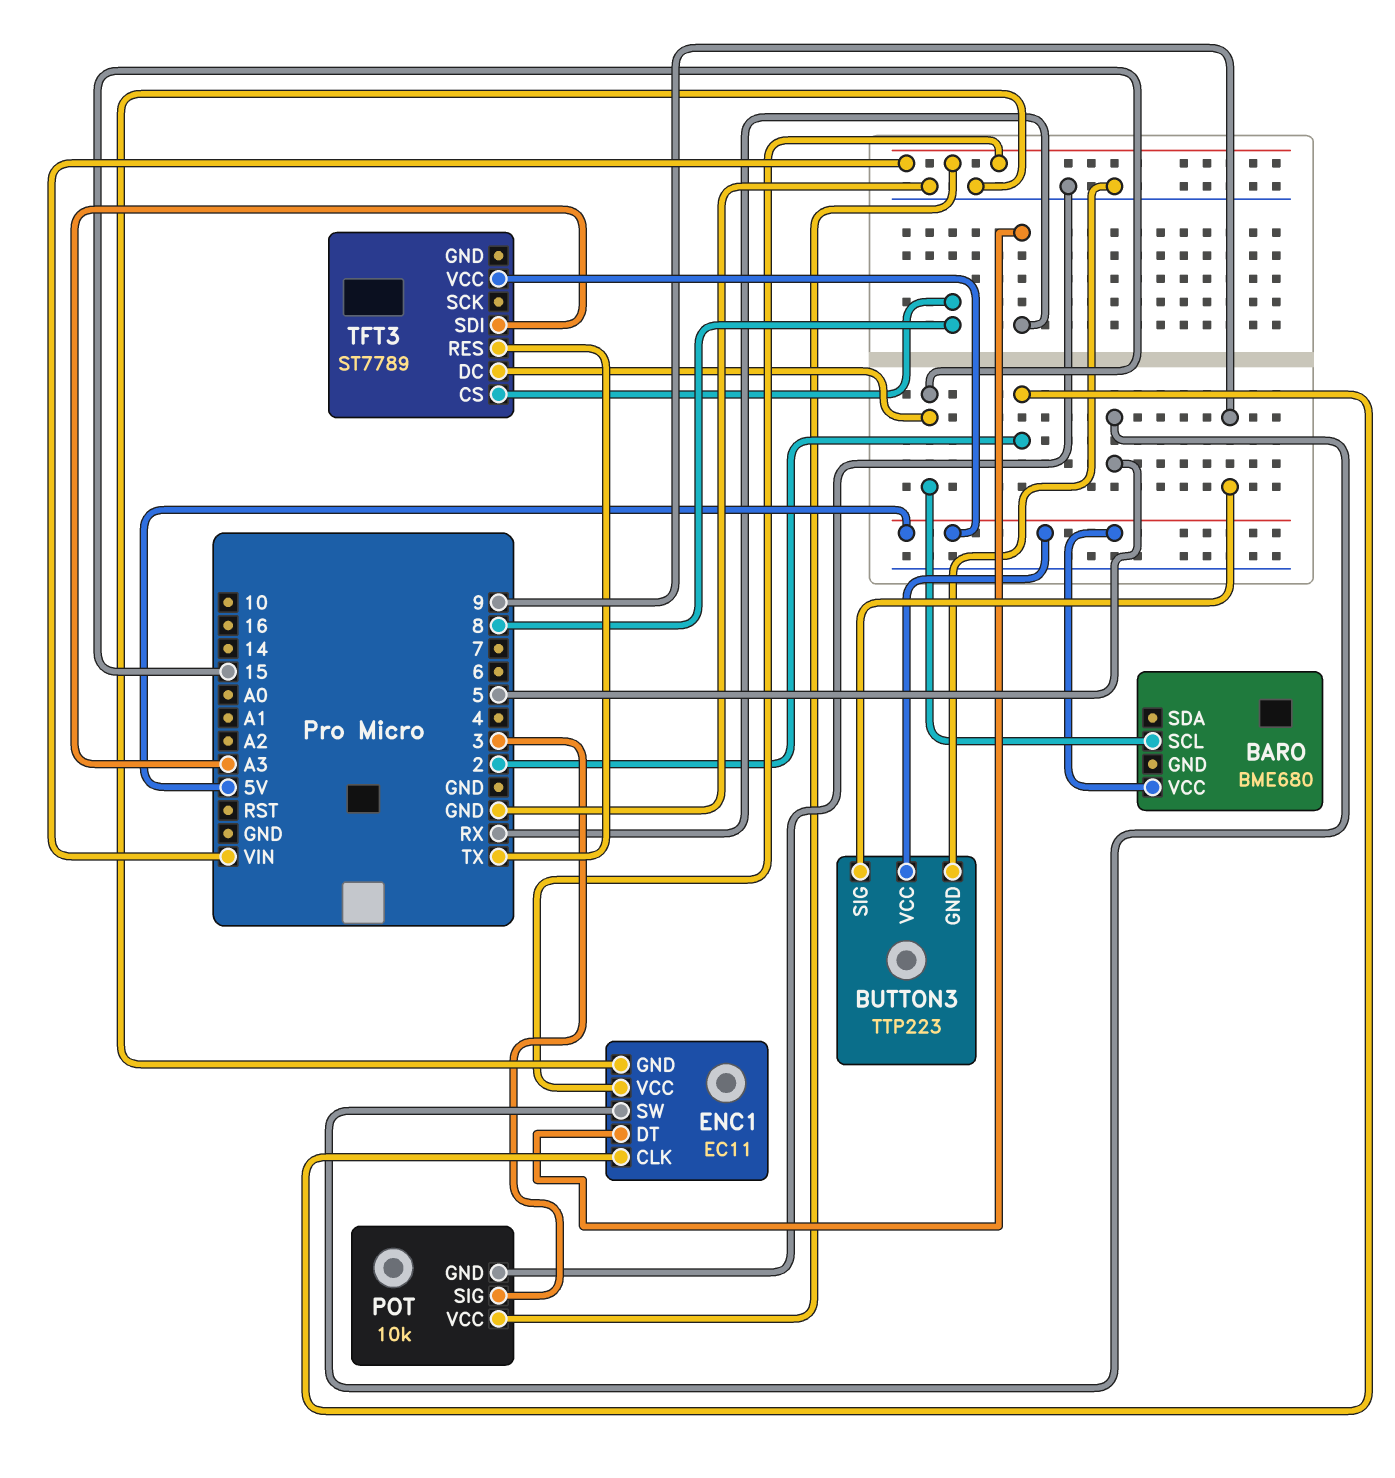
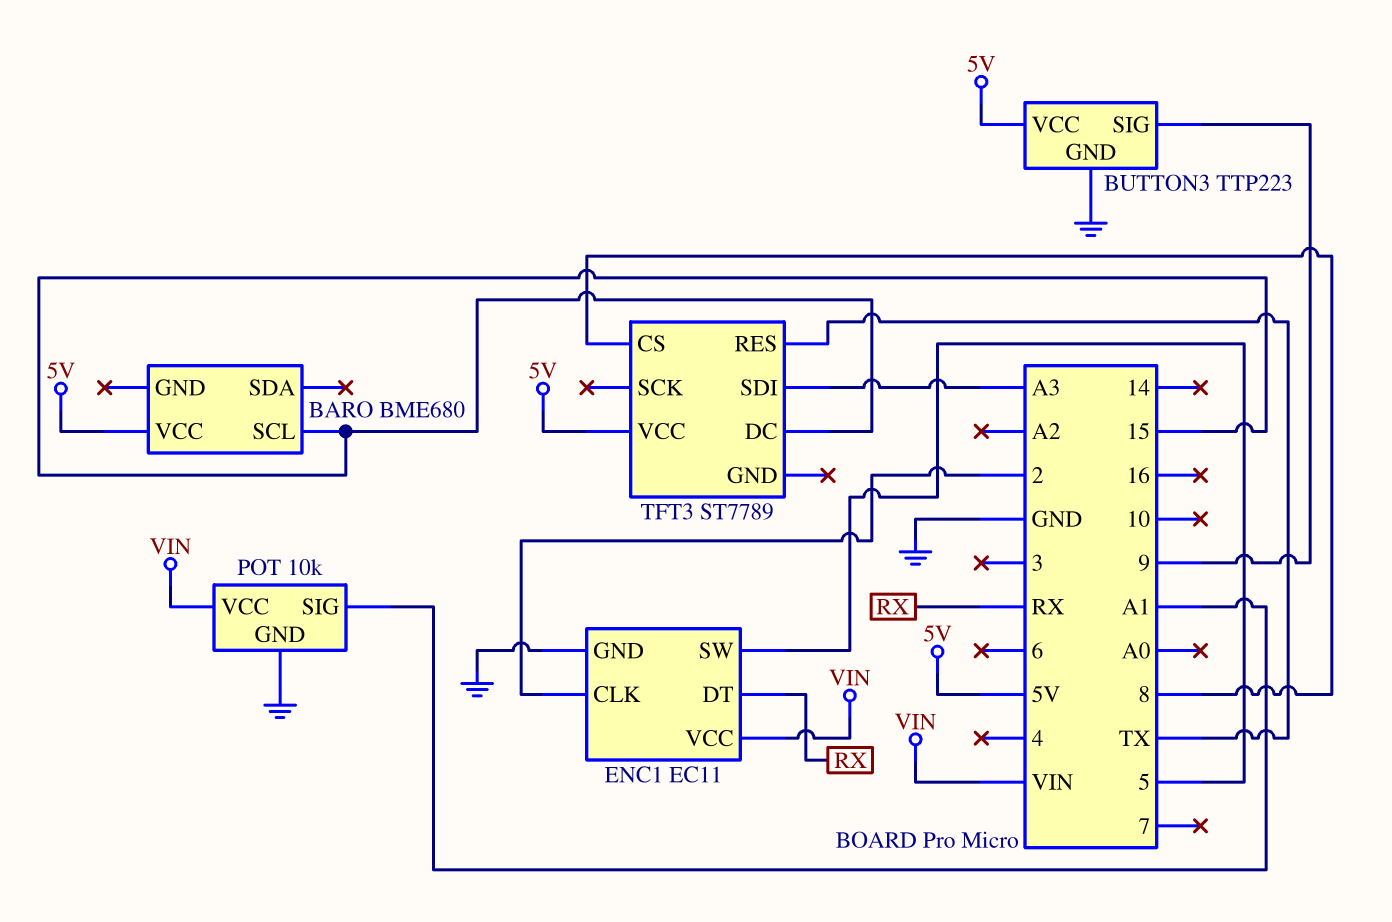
POT pin SIG: 3 -> A1

